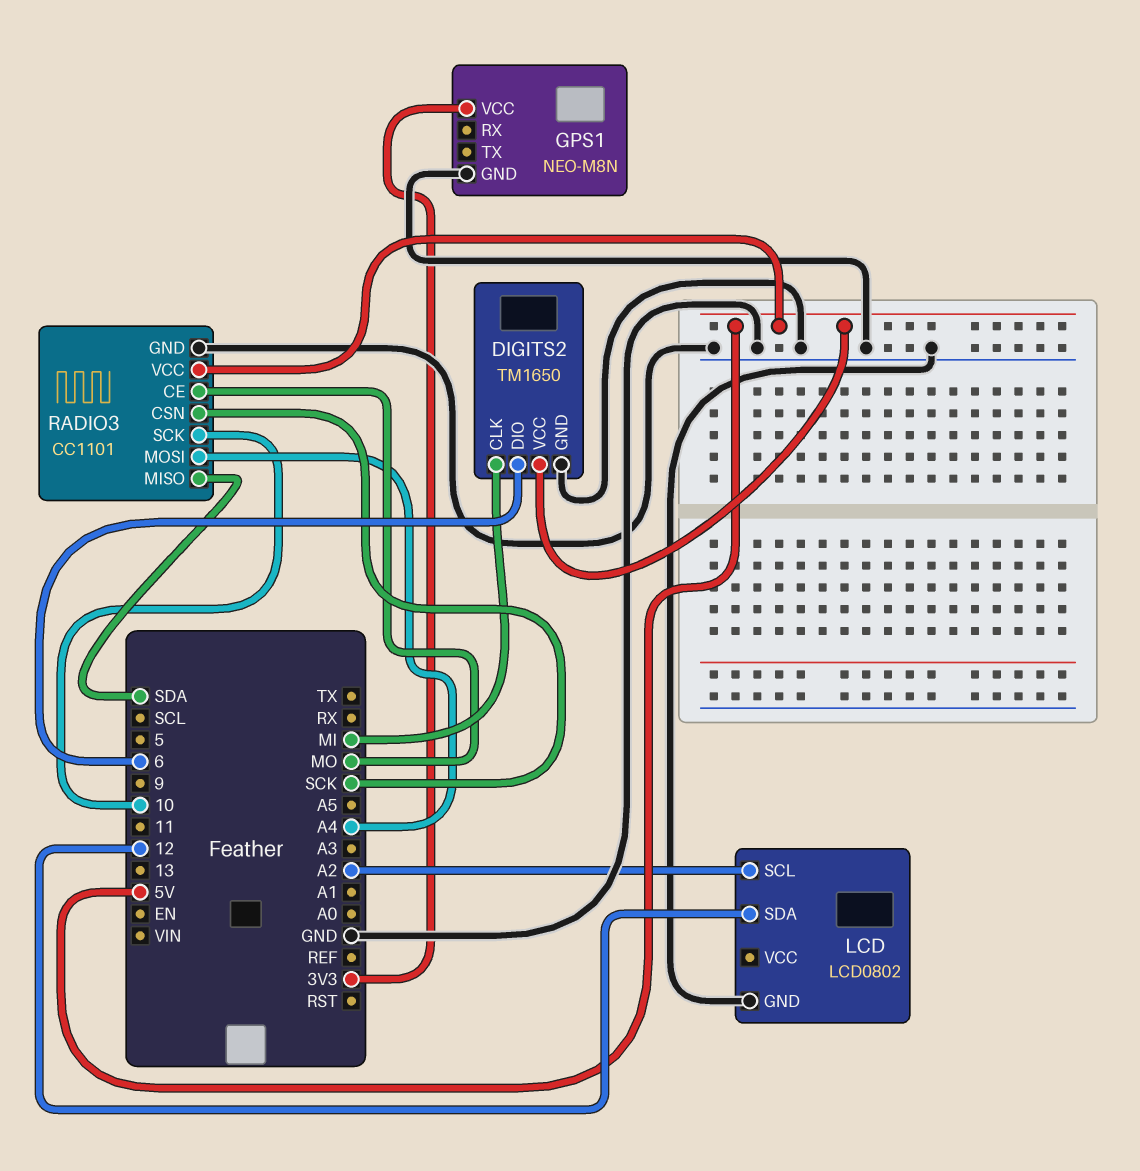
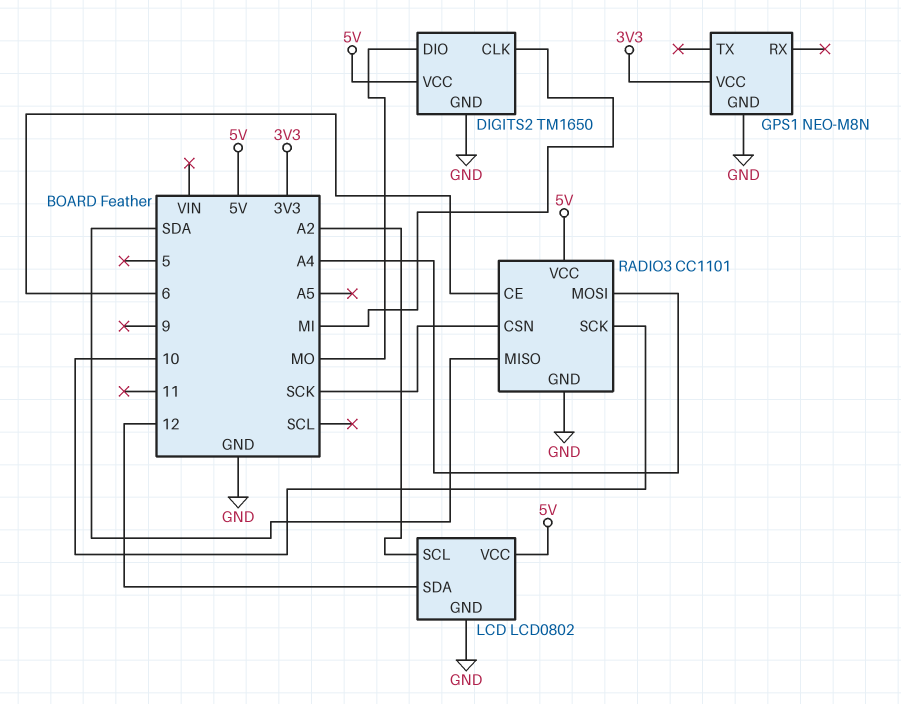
DIGITS2 pin DIO: 6 -> MO
LCD pin VCC: none -> 5V
RADIO3 pin CE: MO -> 6

